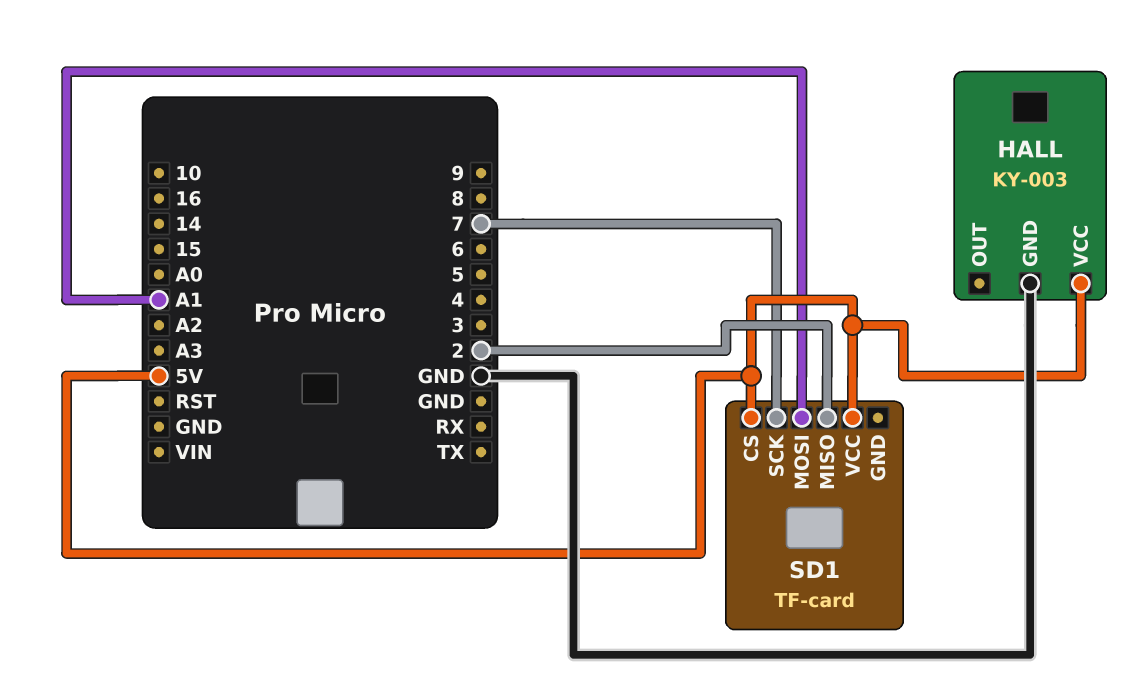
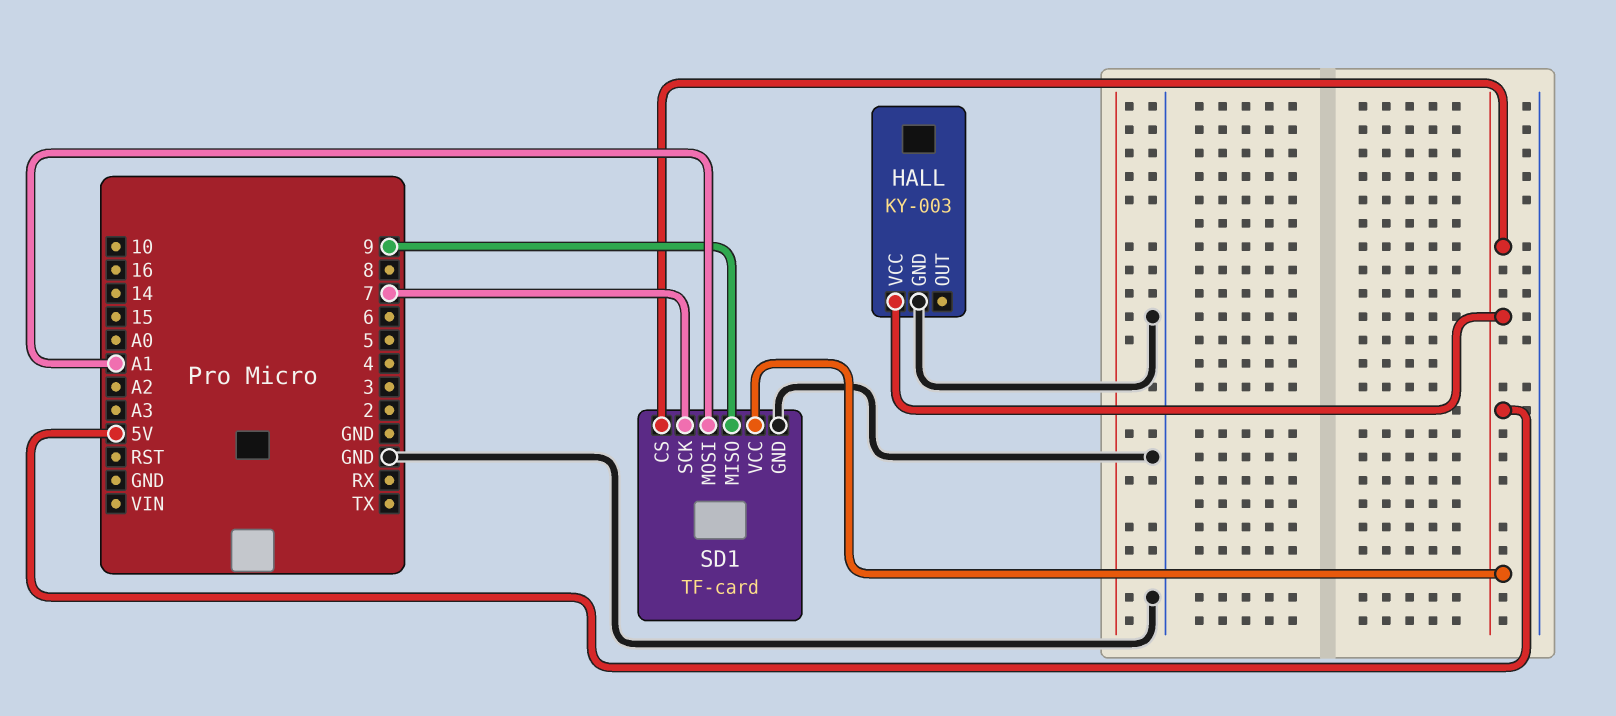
SD1 pin GND: none -> GND
SD1 pin MISO: 2 -> 9

